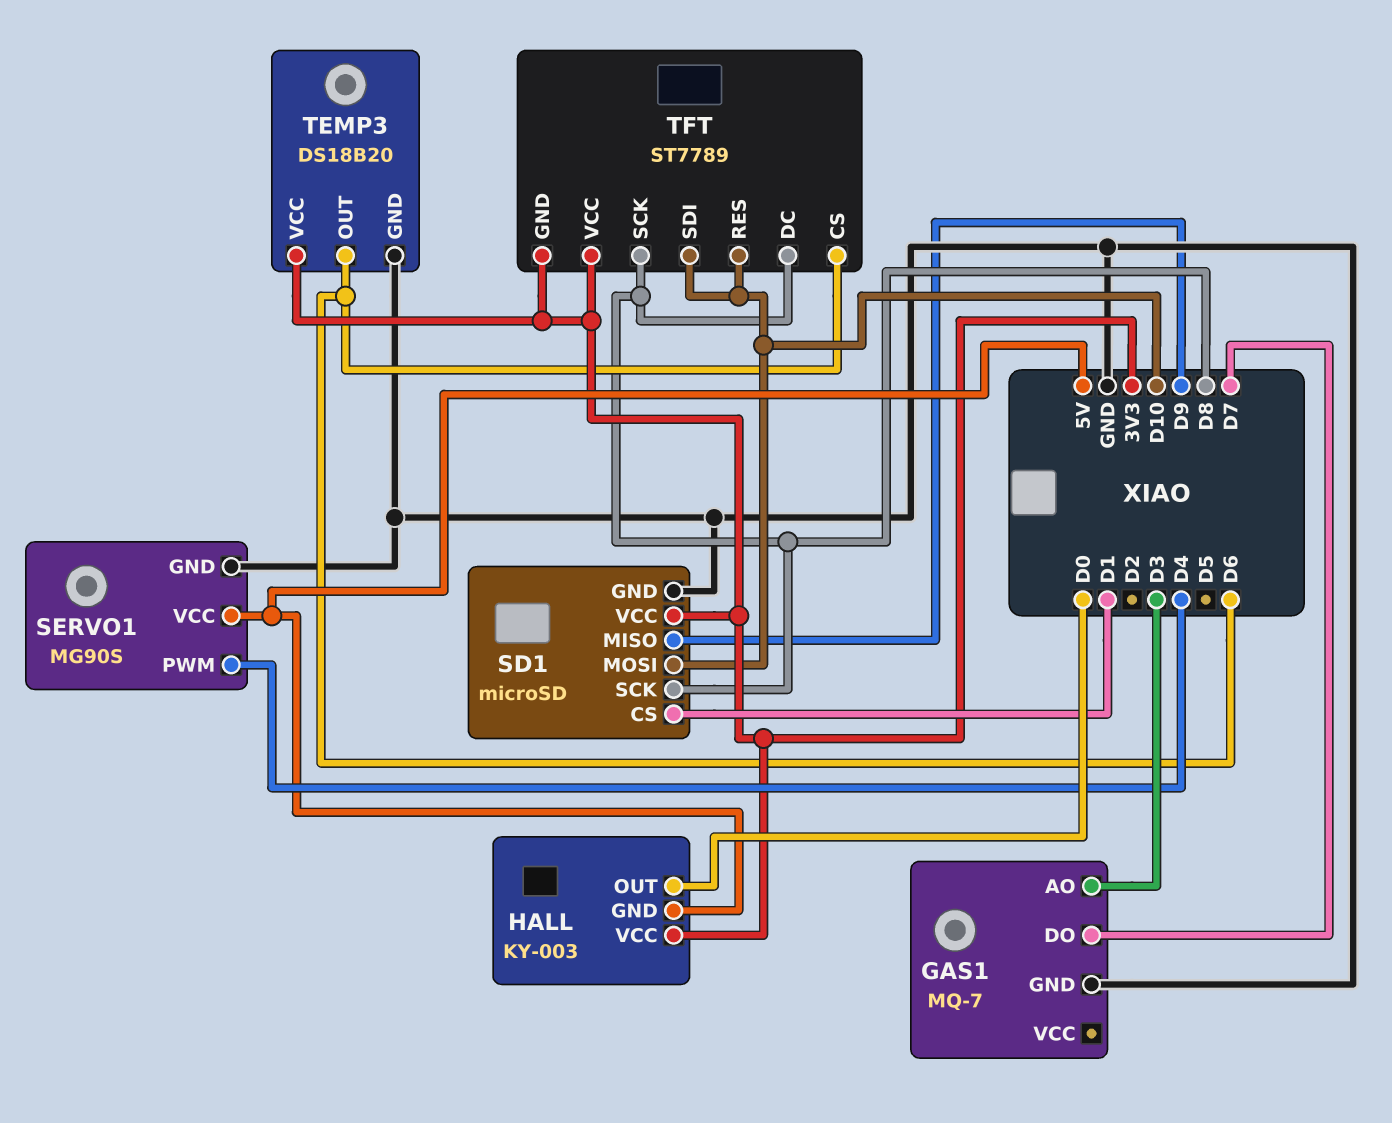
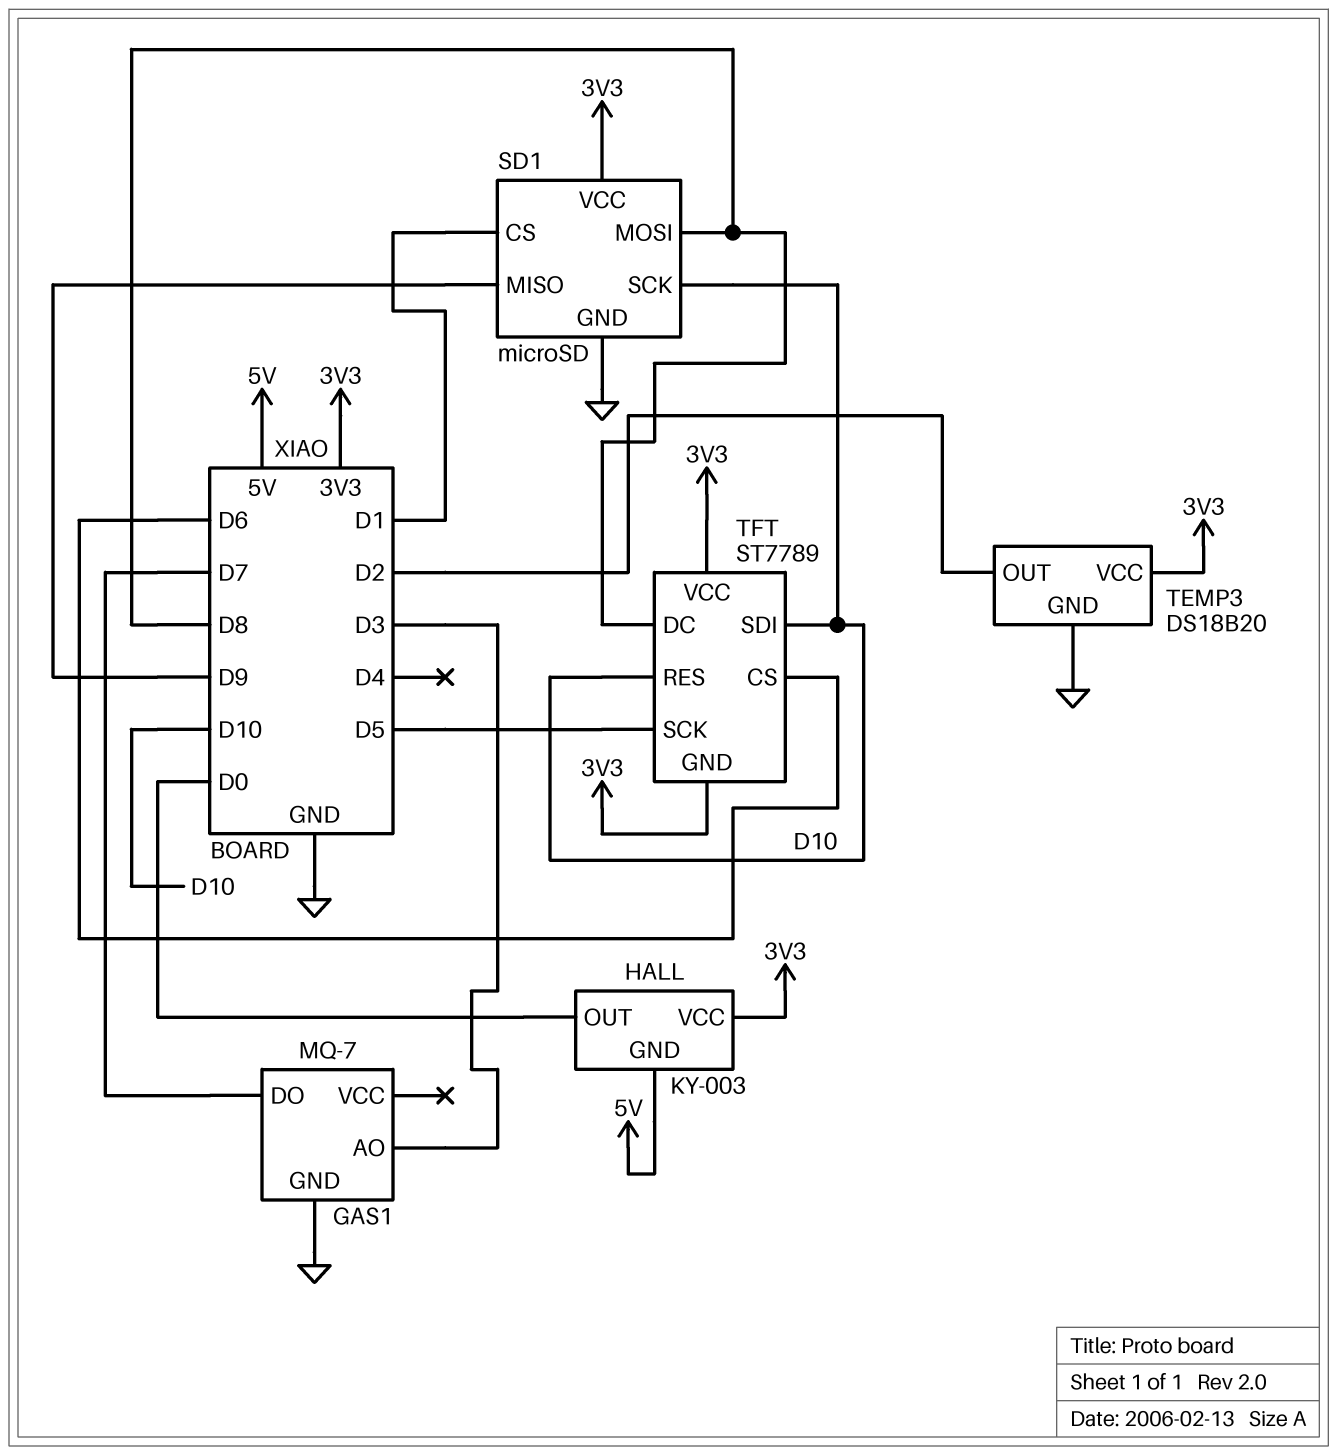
SD1 pin MOSI: D10 -> D8
SD1 pin SCK: D8 -> D10
SERVO1: MG90S -> none
SERVO1 pin GND: GND -> none
SERVO1 pin PWM: D4 -> none
SERVO1 pin VCC: 5V -> none
TEMP3 pin OUT: D6 -> D2
TFT pin SCK: D8 -> D5

